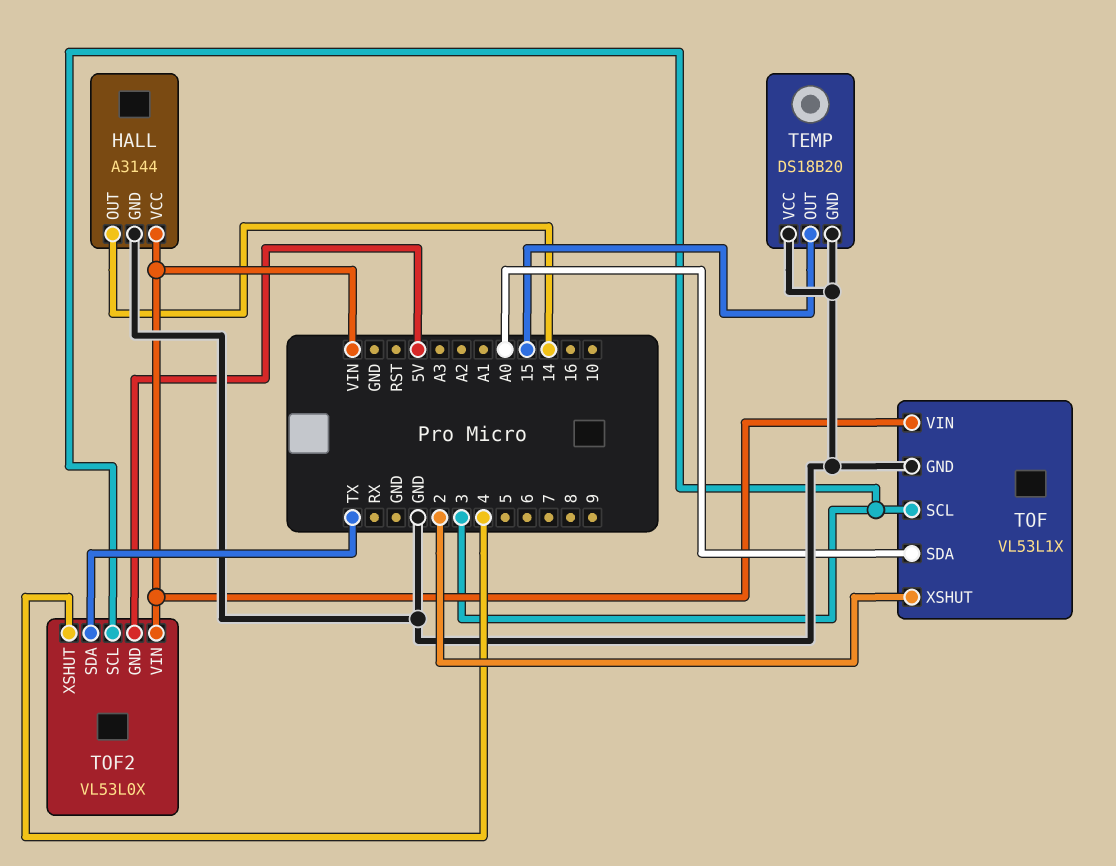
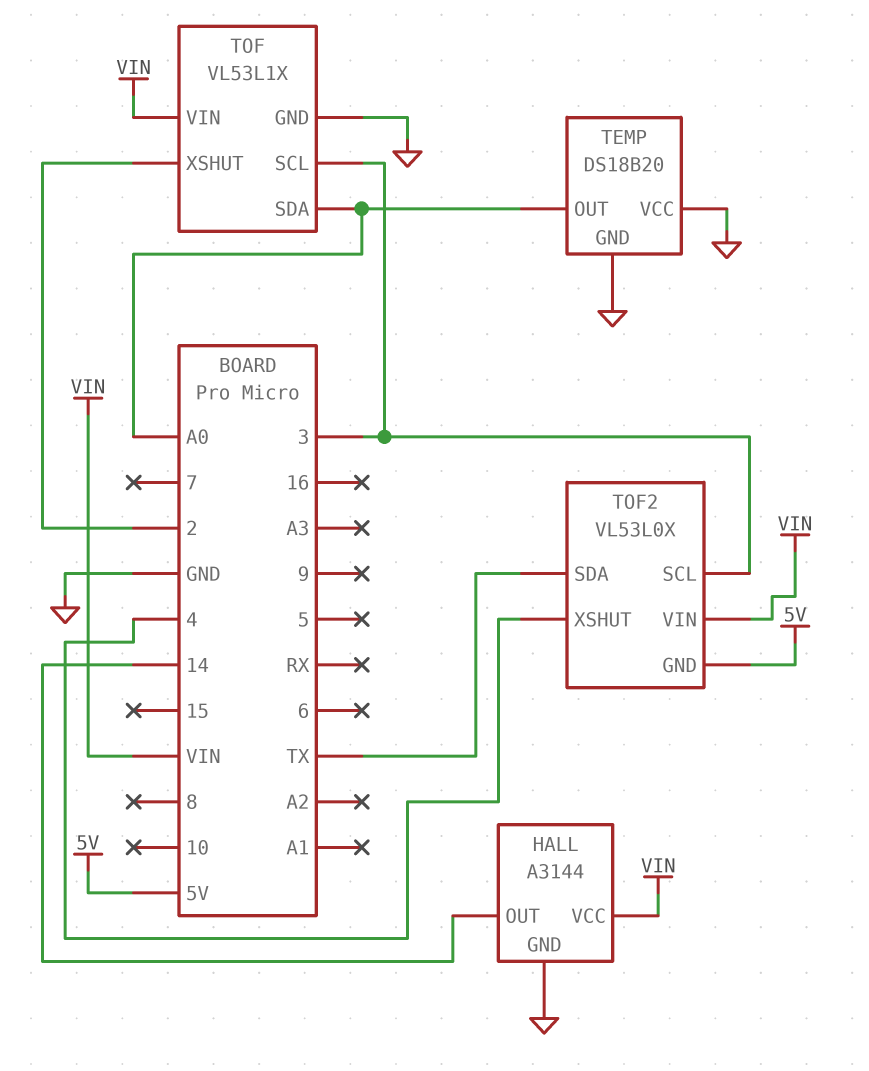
TEMP pin OUT: 15 -> A0

